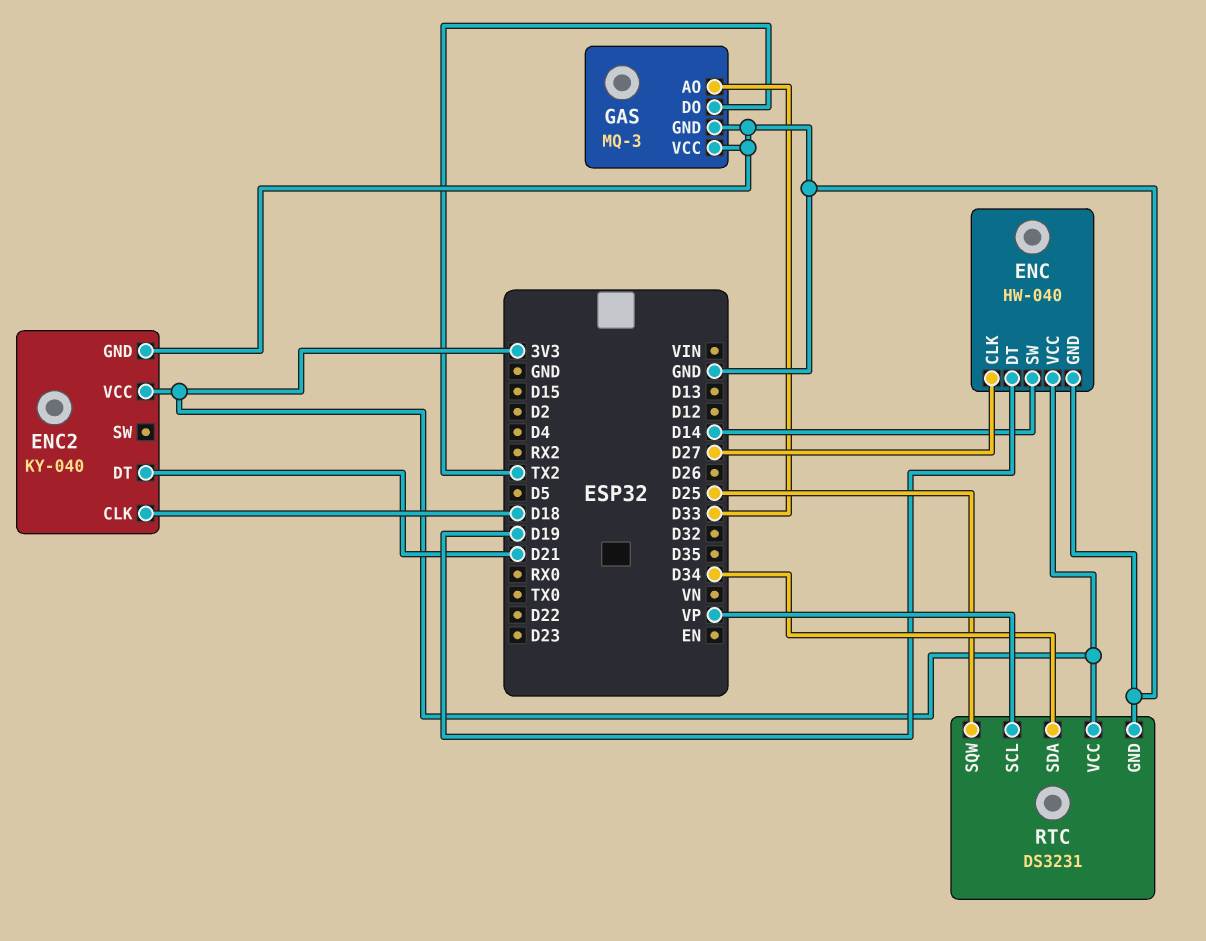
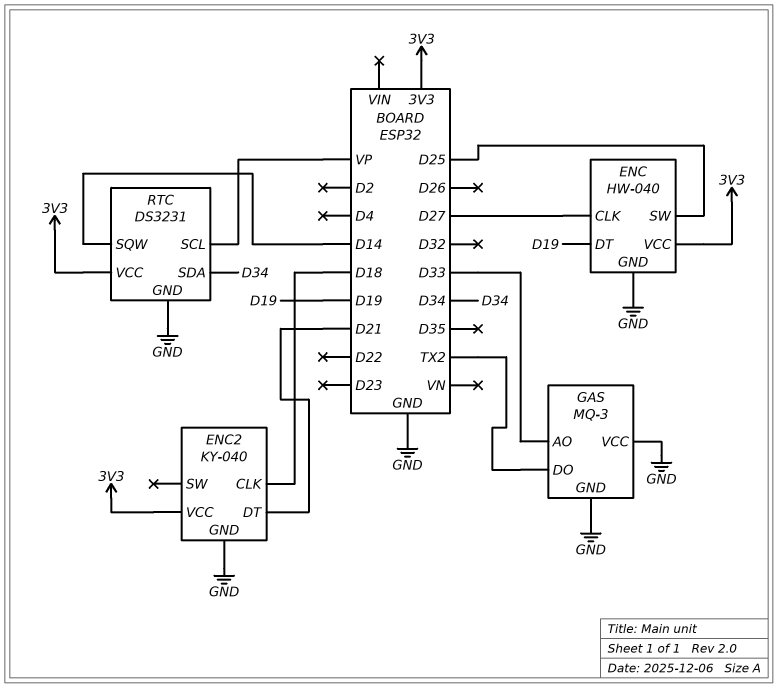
ENC pin SW: D14 -> D25
RTC pin SQW: D25 -> D14

